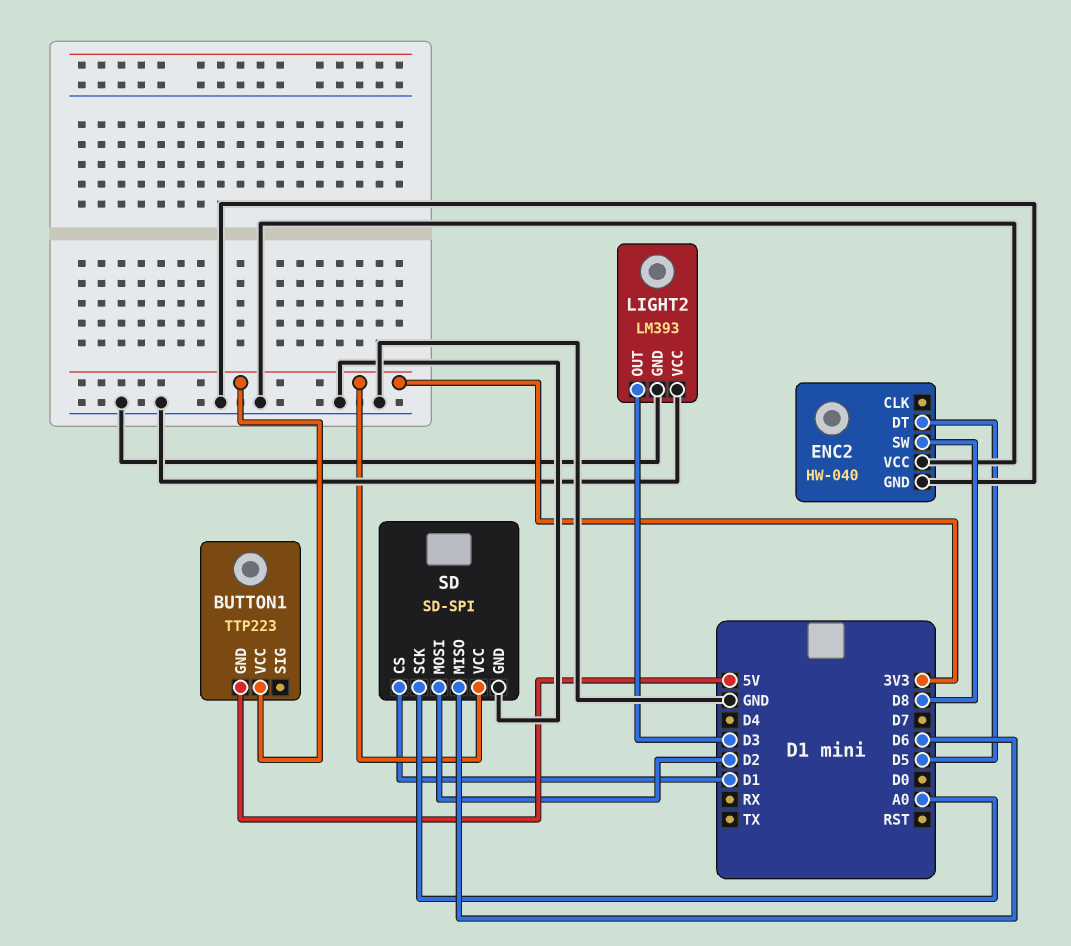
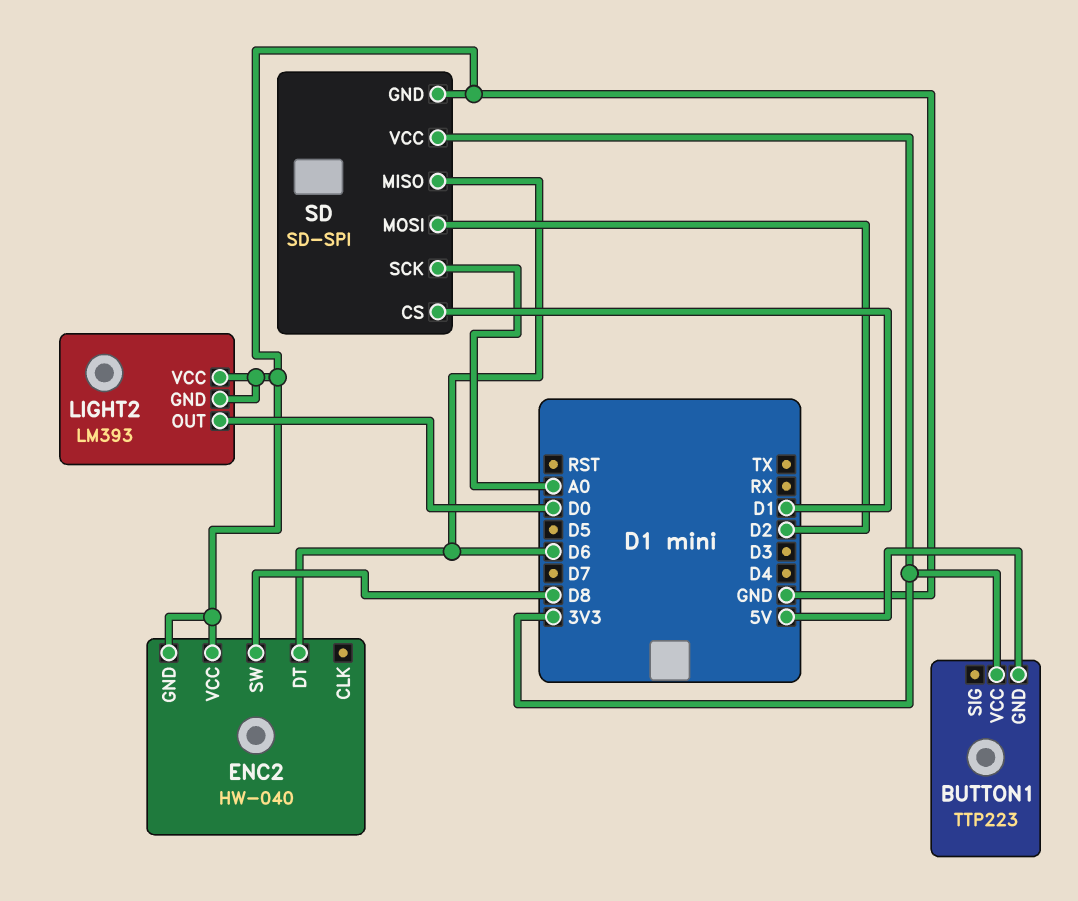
ENC2 pin DT: D5 -> D6
LIGHT2 pin OUT: D3 -> D0

